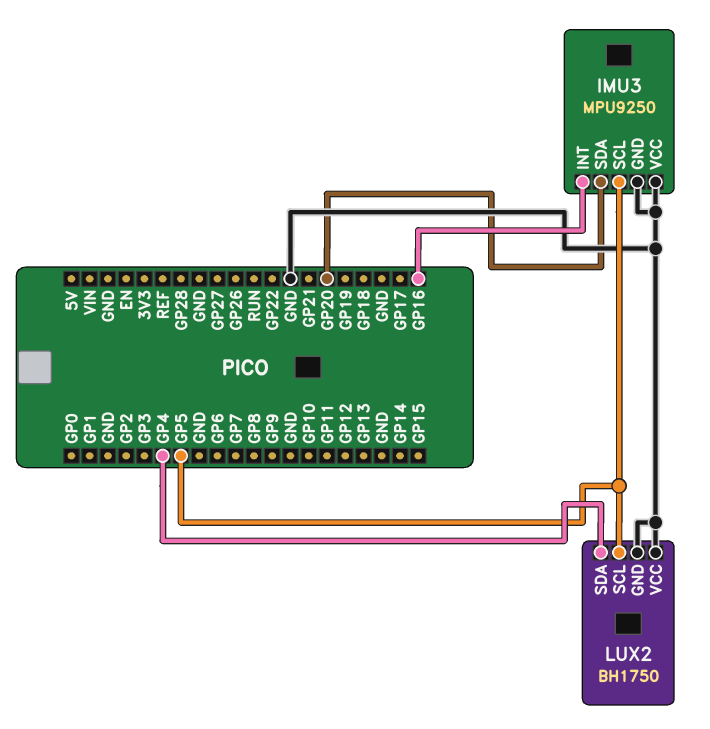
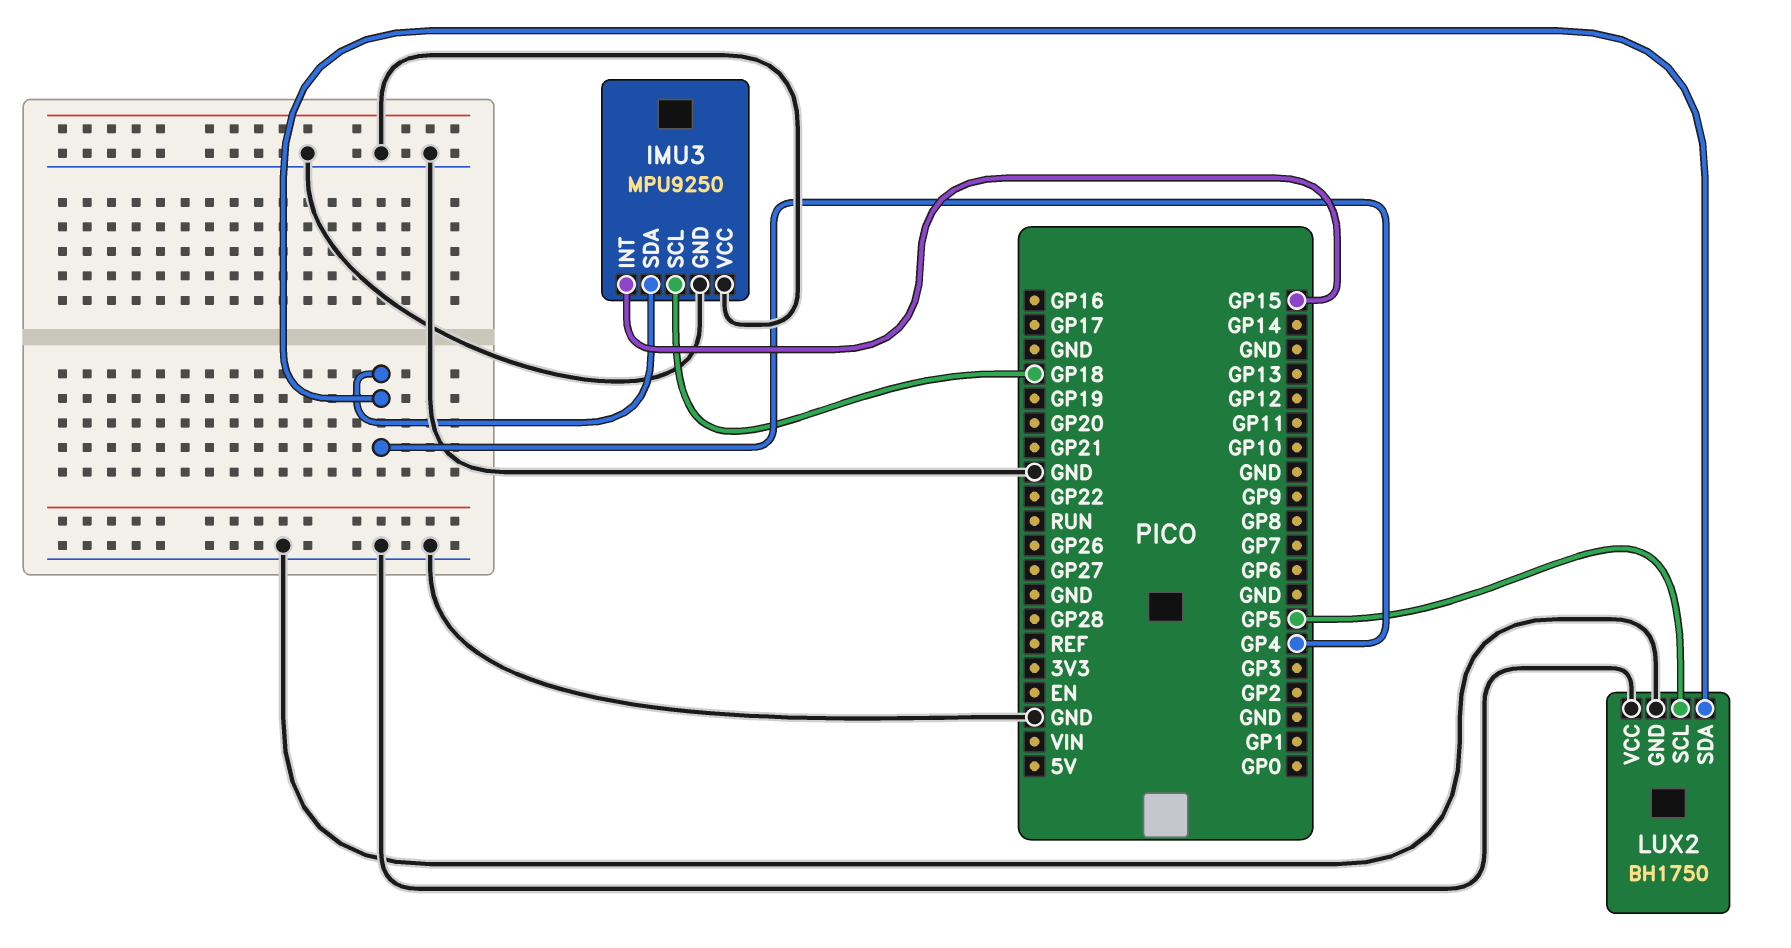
IMU3 pin INT: GP16 -> GP15
IMU3 pin SCL: GP5 -> GP18
IMU3 pin SDA: GP20 -> GP4

